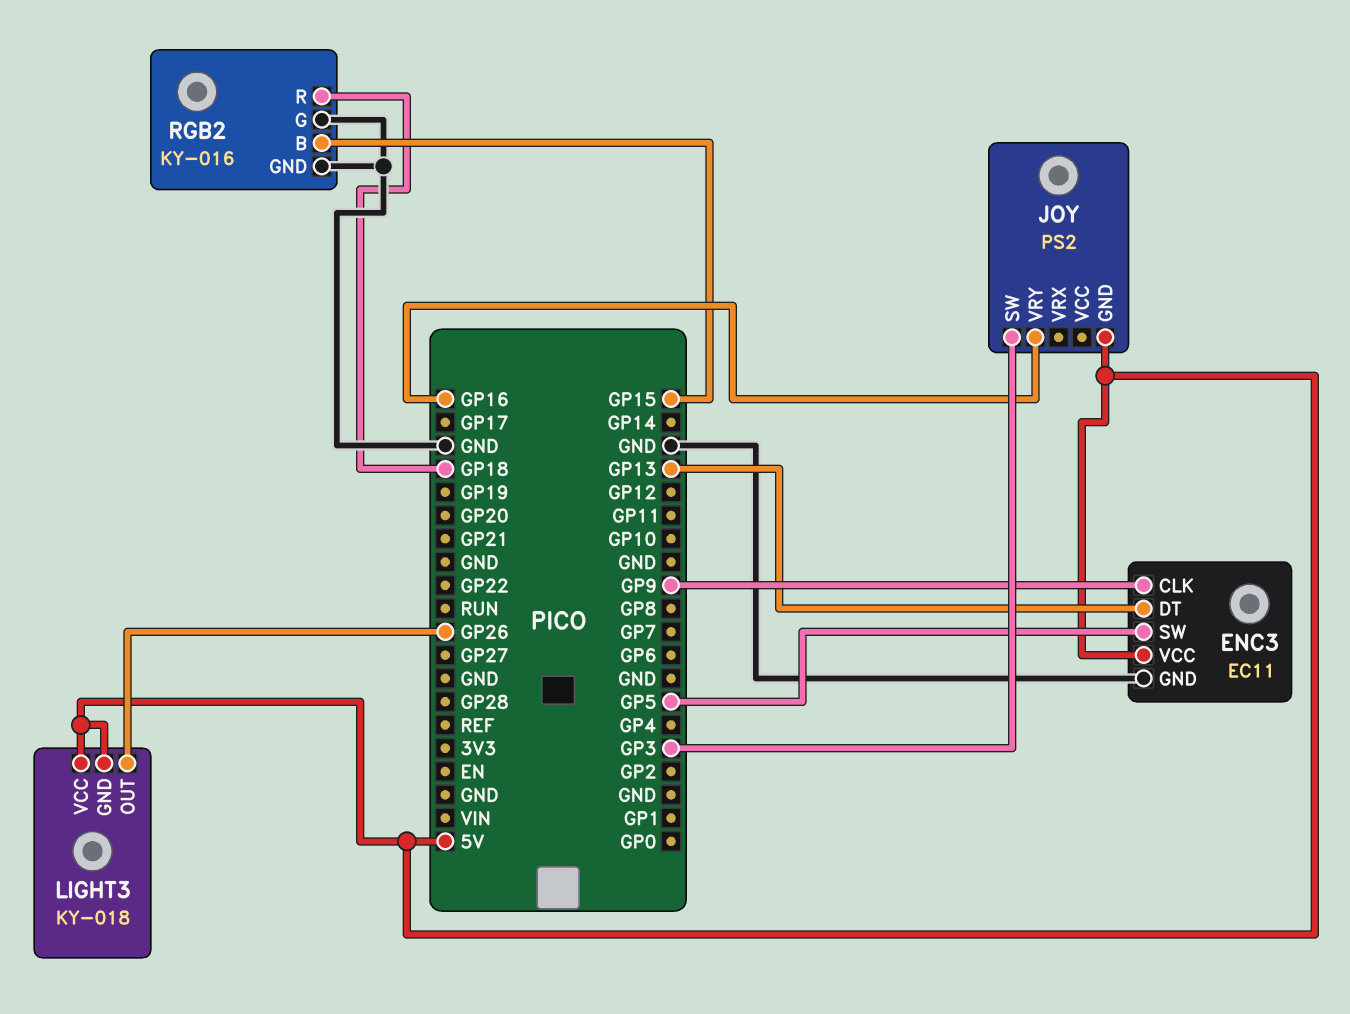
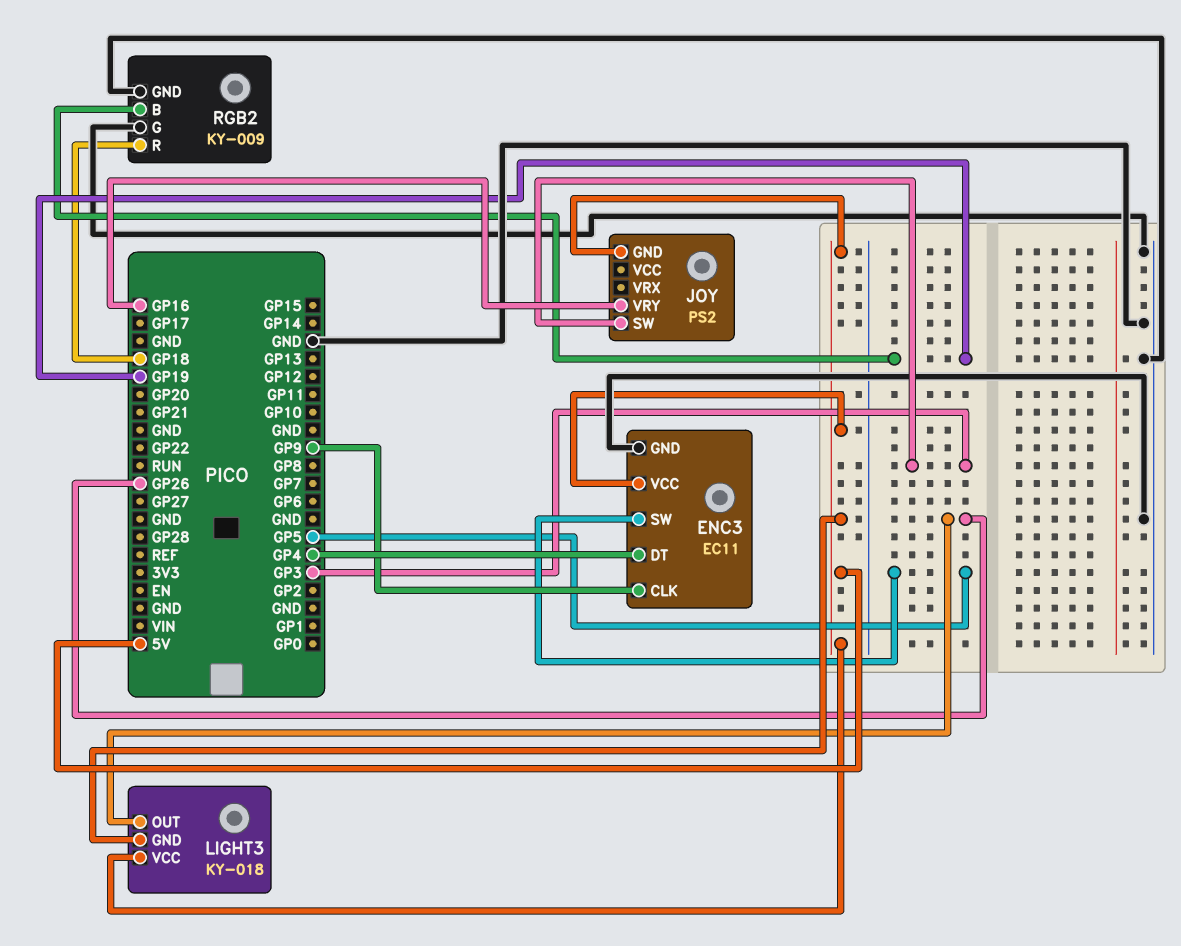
ENC3 pin DT: GP13 -> GP4
RGB2: KY-016 -> KY-009
RGB2 pin B: GP15 -> GP19

